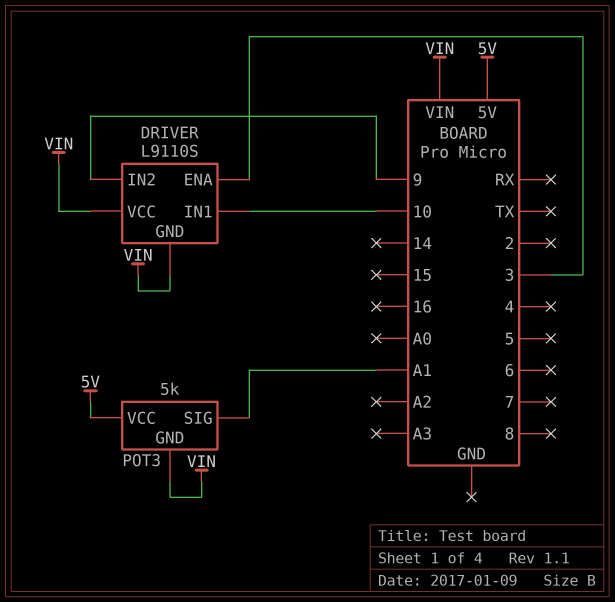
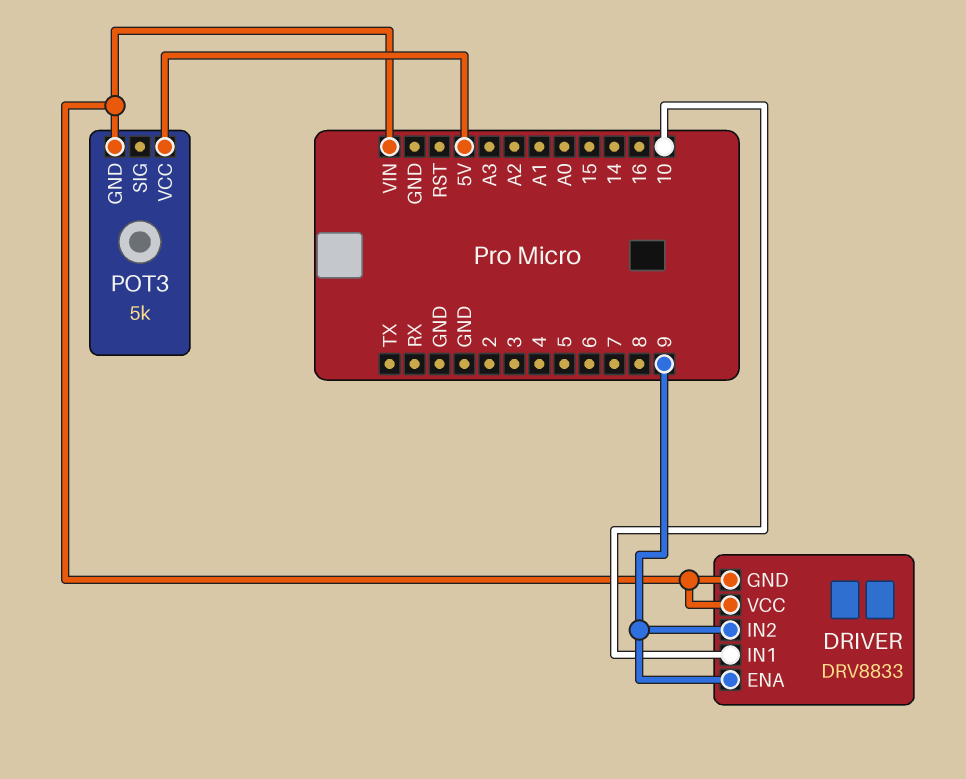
DRIVER: L9110S -> DRV8833
DRIVER pin ENA: 3 -> 9
POT3 pin SIG: A1 -> none

